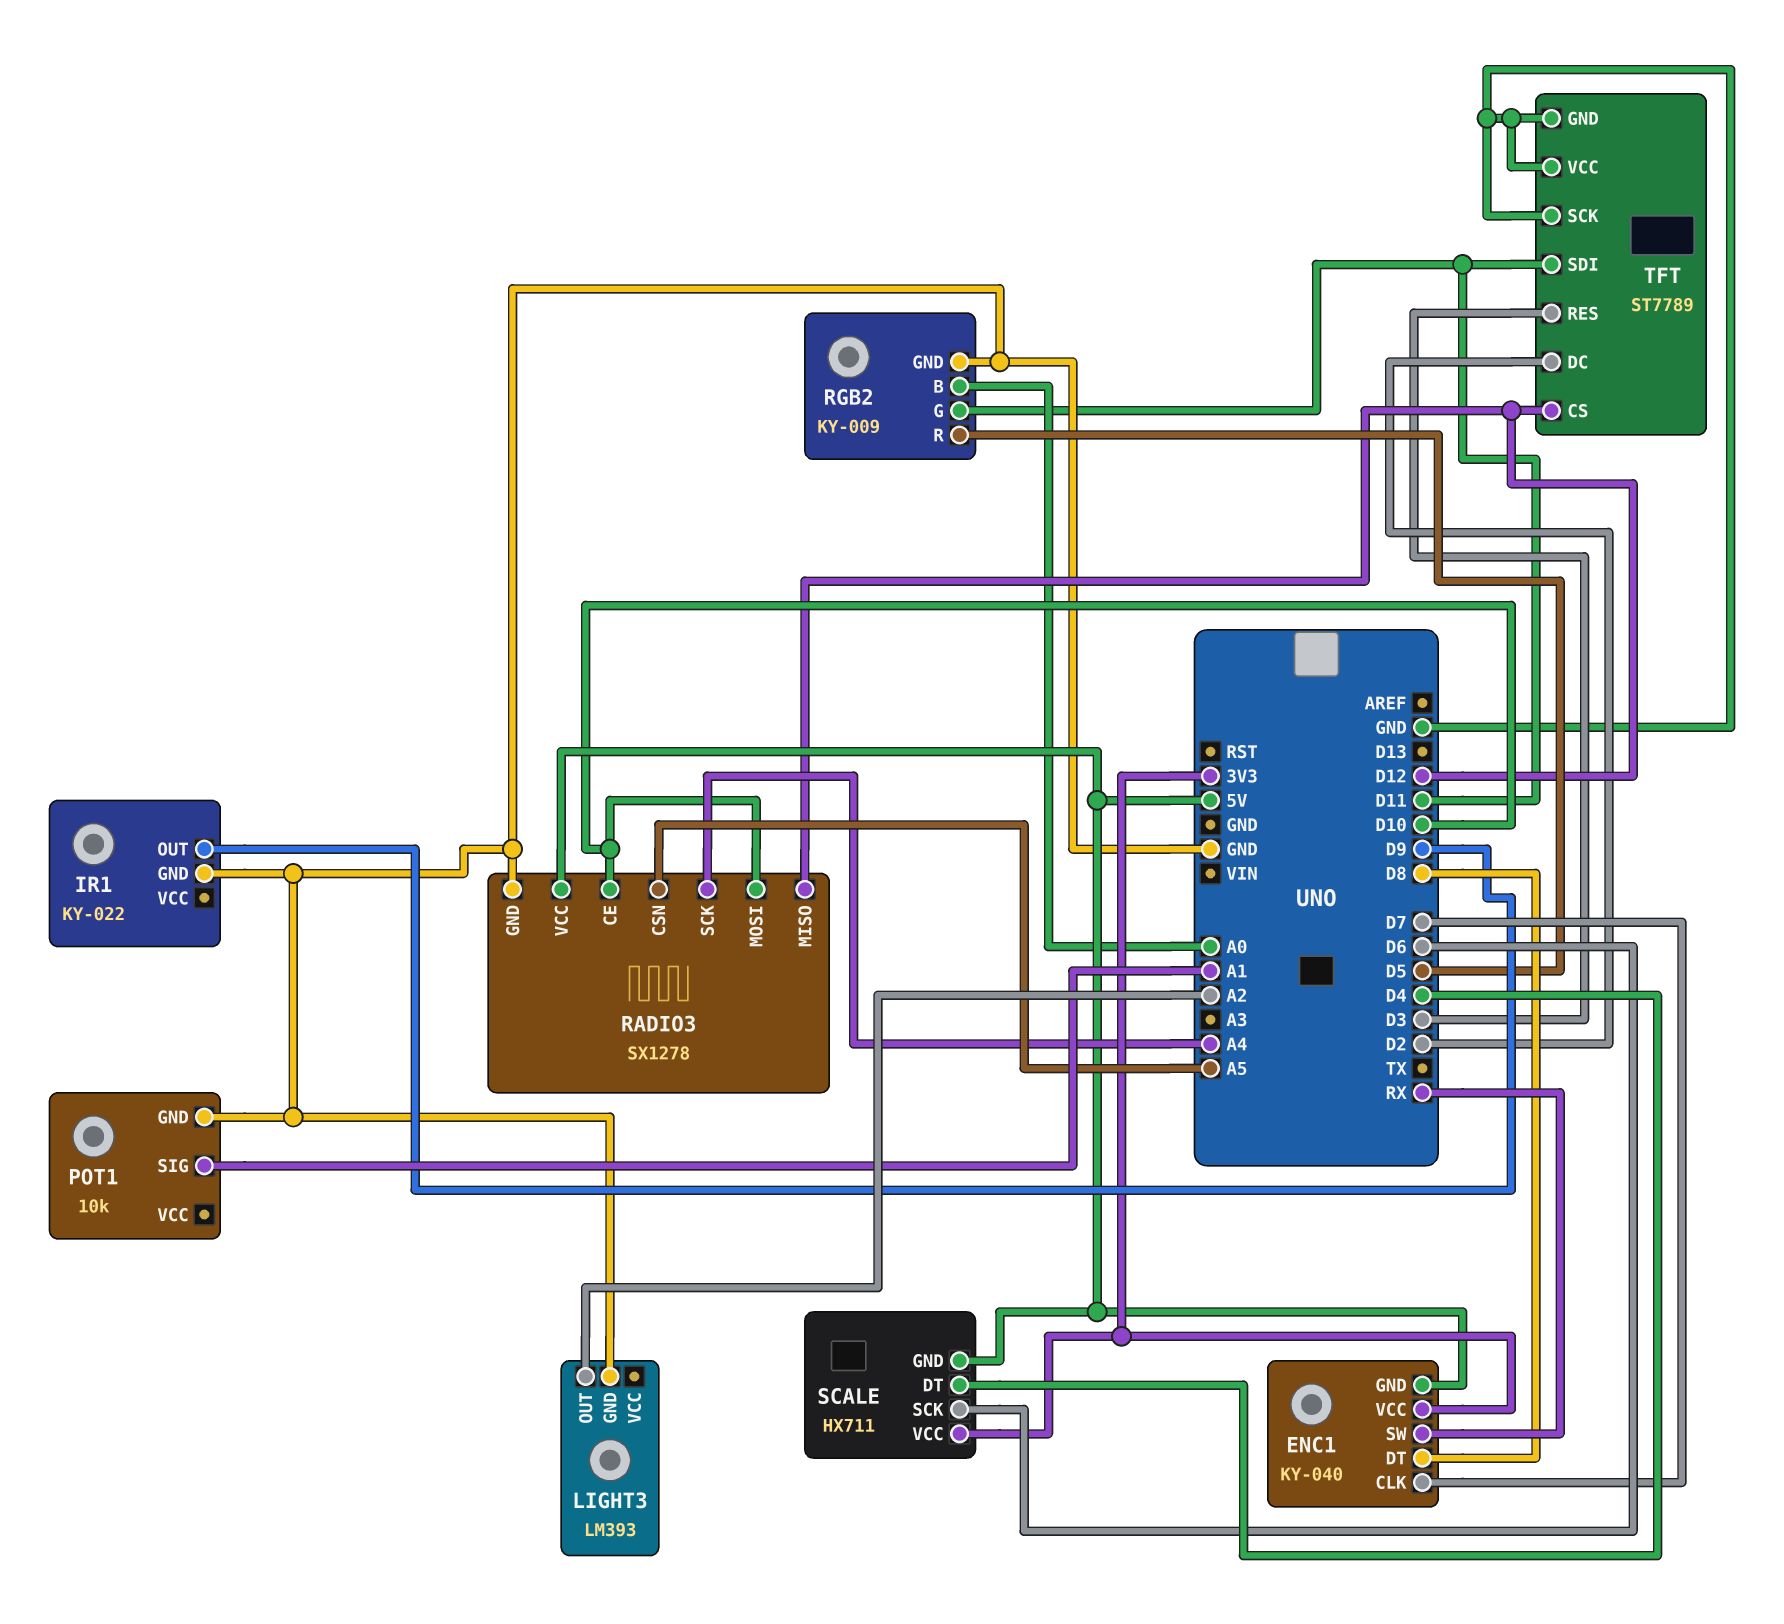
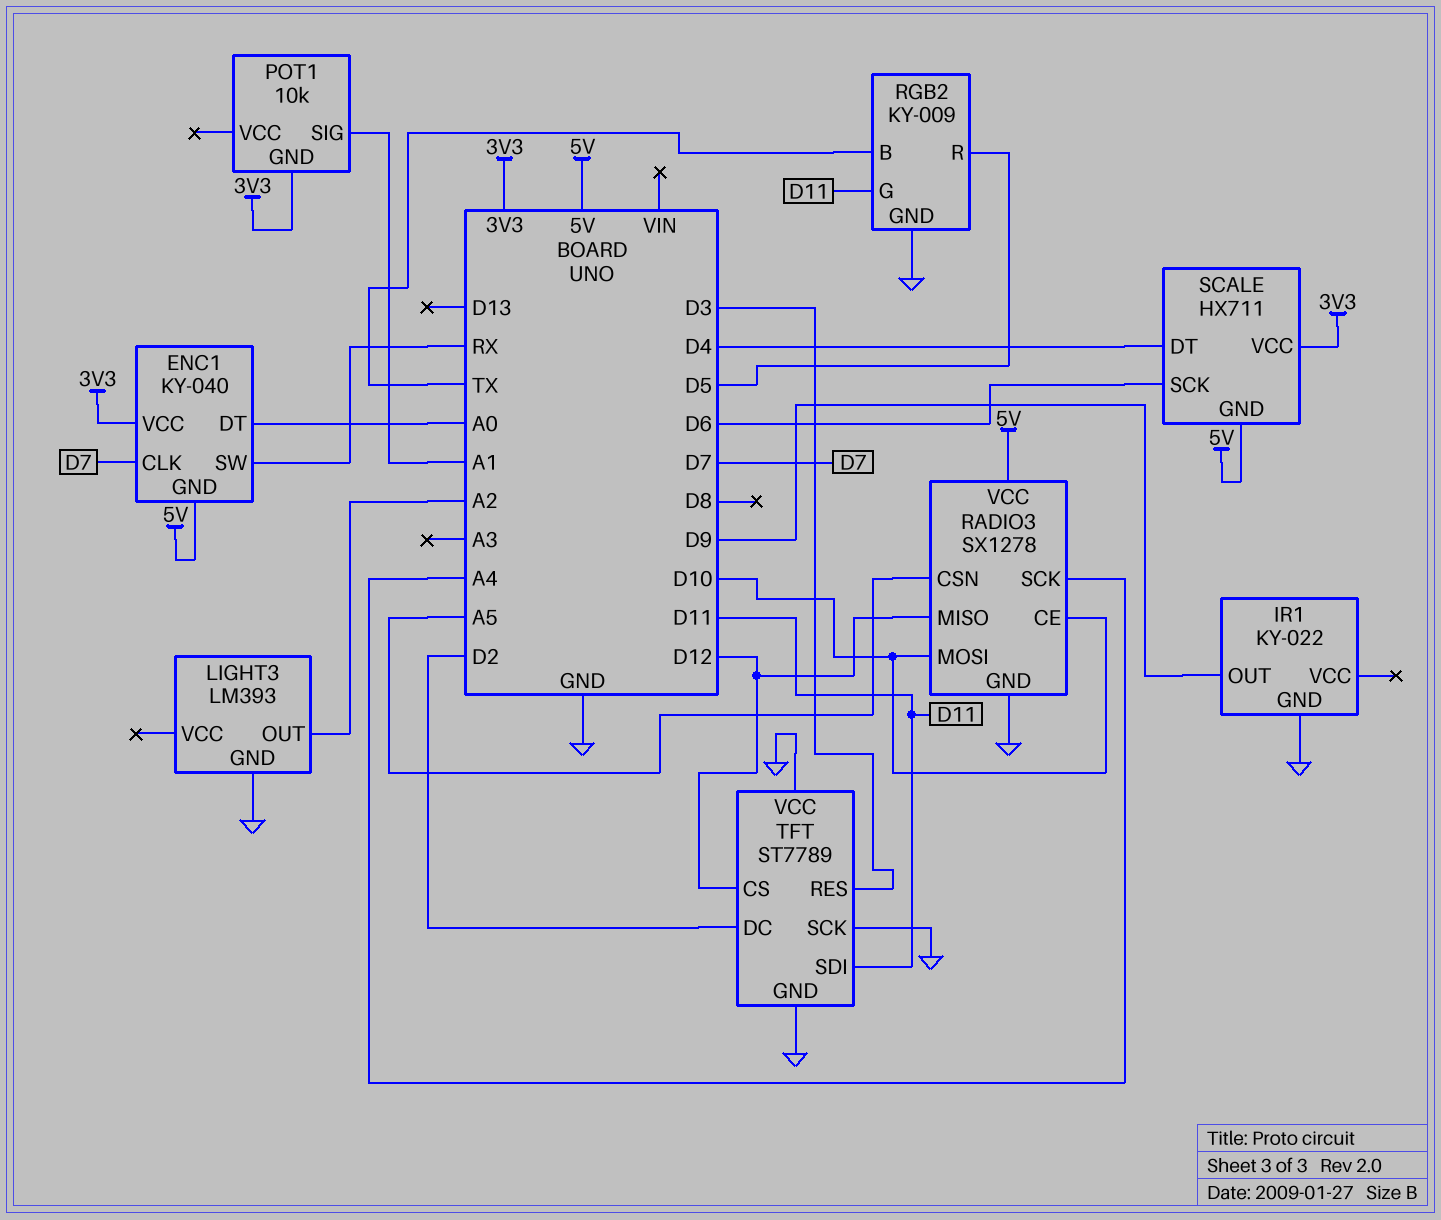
ENC1 pin DT: D8 -> A0
POT1 pin GND: GND -> 3V3
RGB2 pin B: A0 -> TX

